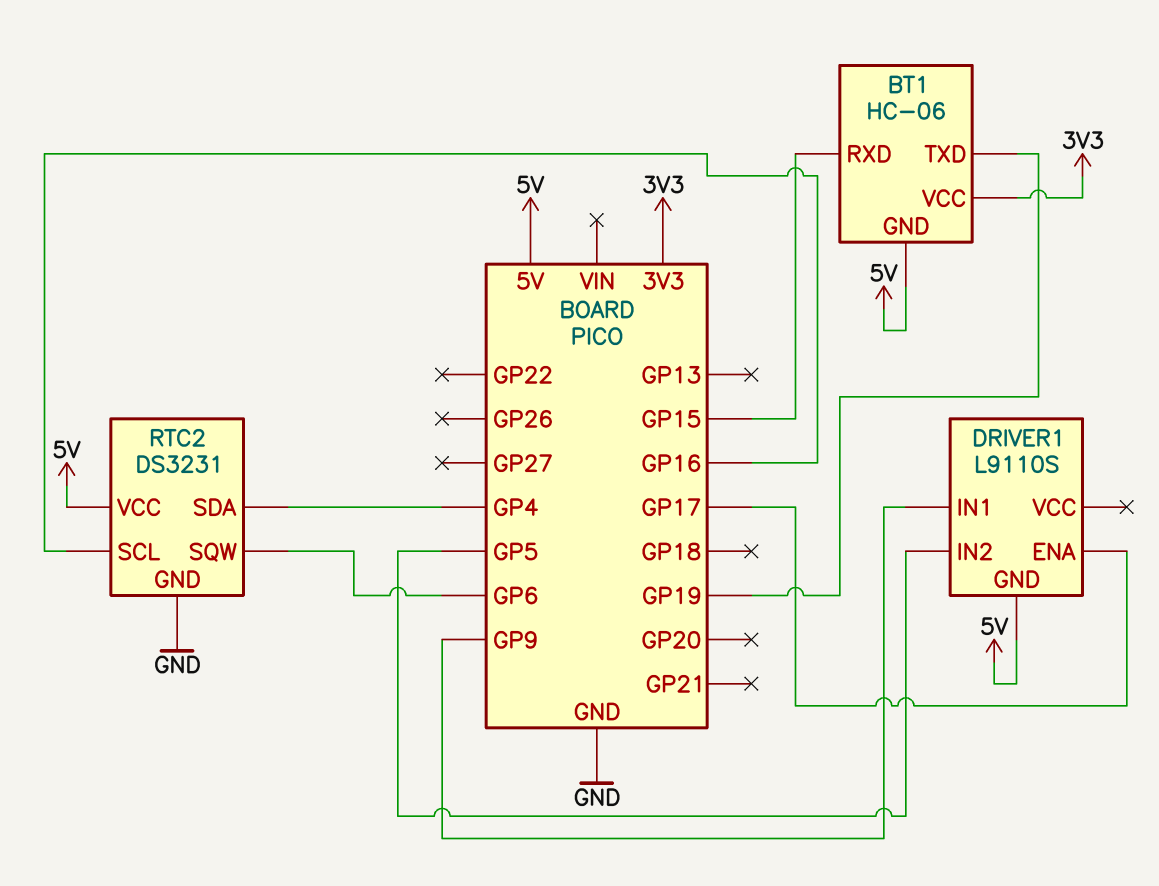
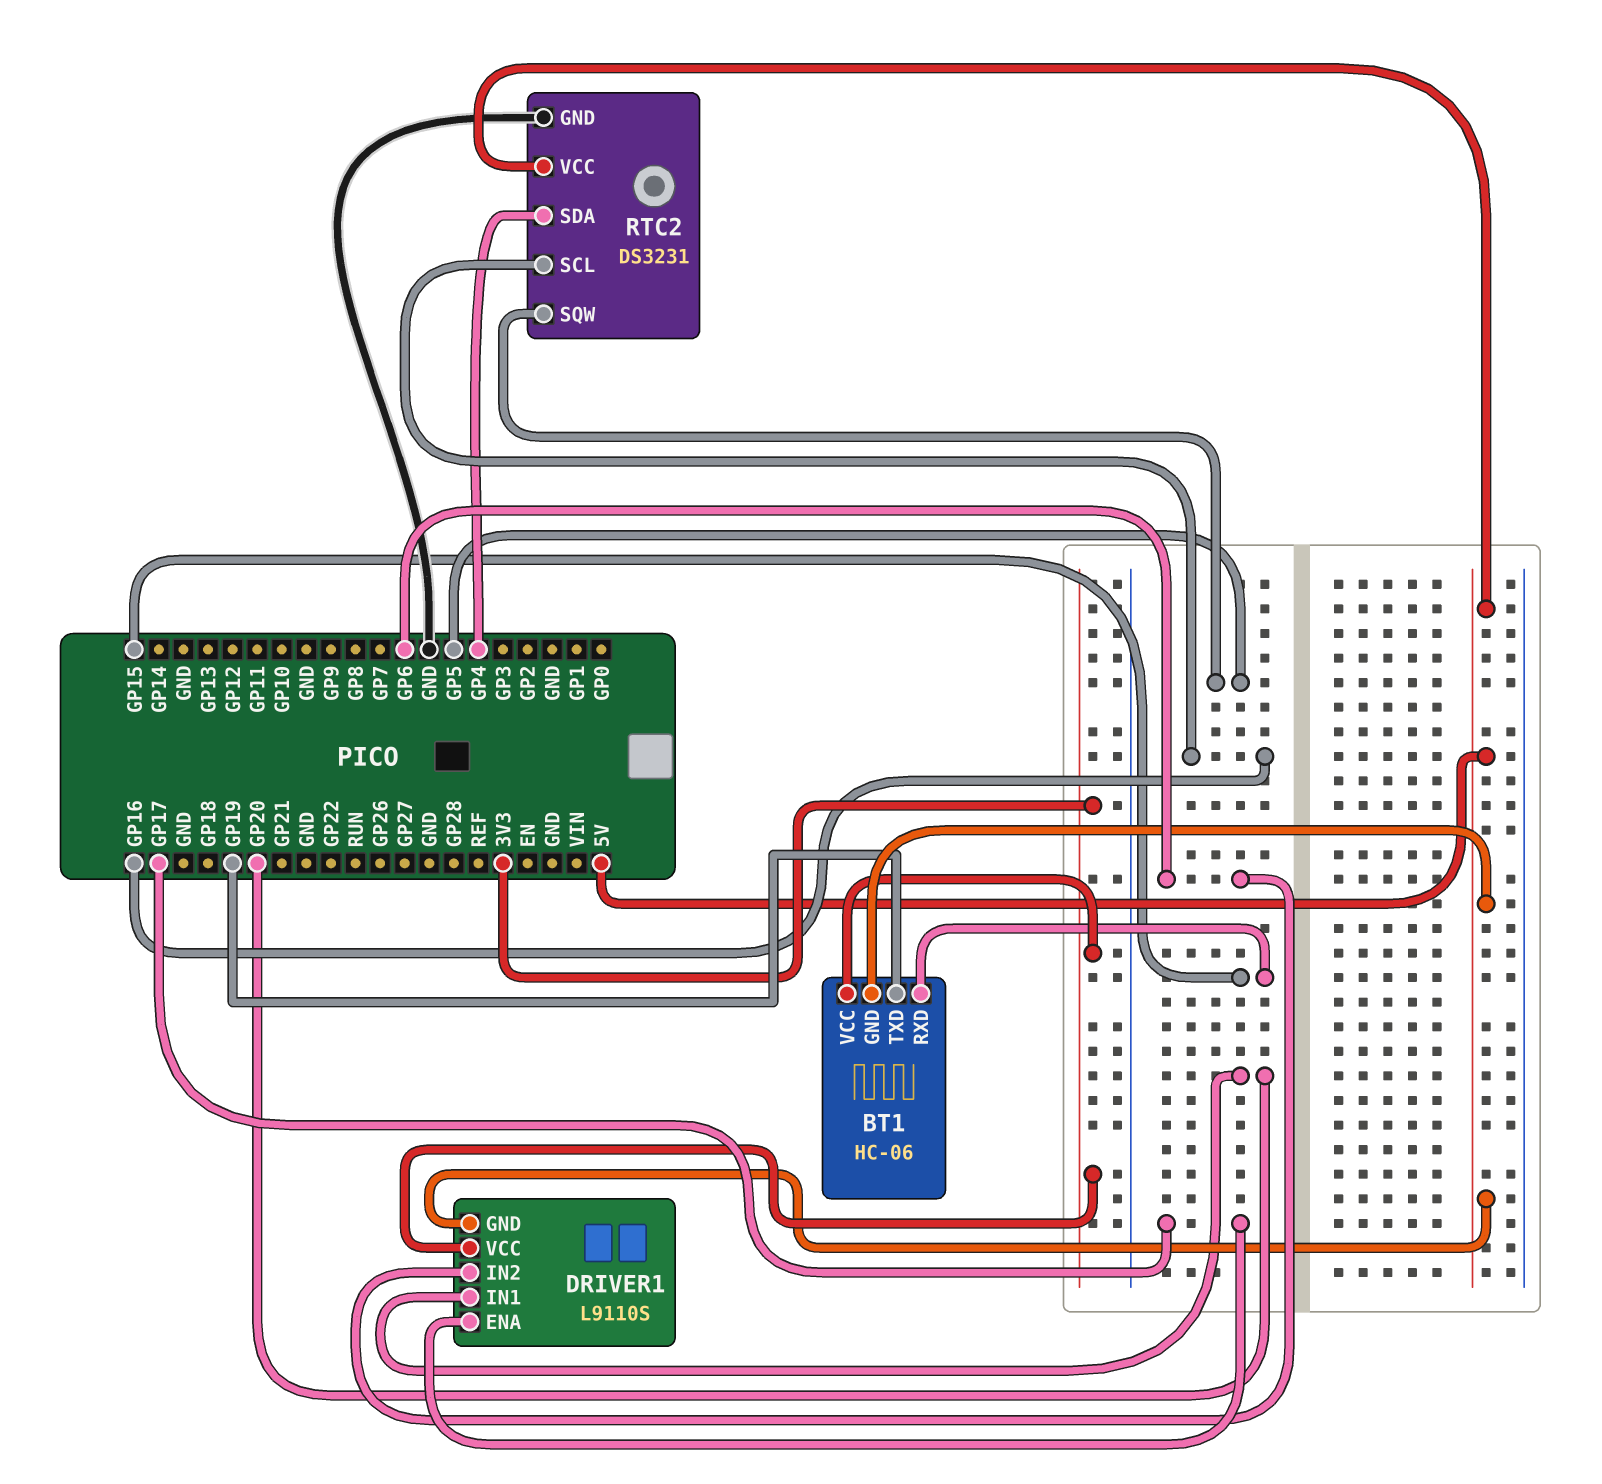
DRIVER1 pin IN1: GP9 -> GP20
DRIVER1 pin IN2: GP5 -> GP6
DRIVER1 pin VCC: none -> 3V3
RTC2 pin SQW: GP6 -> GP5

